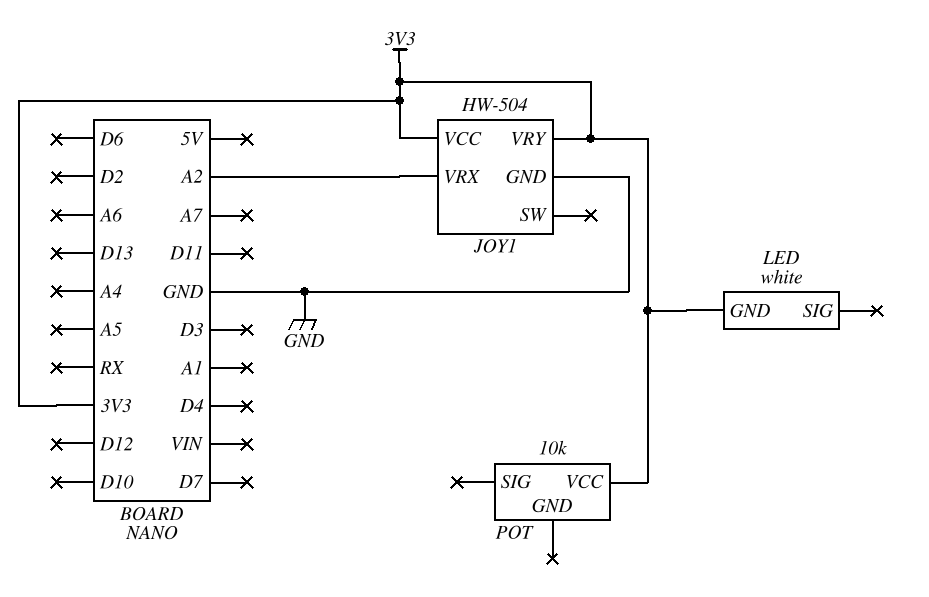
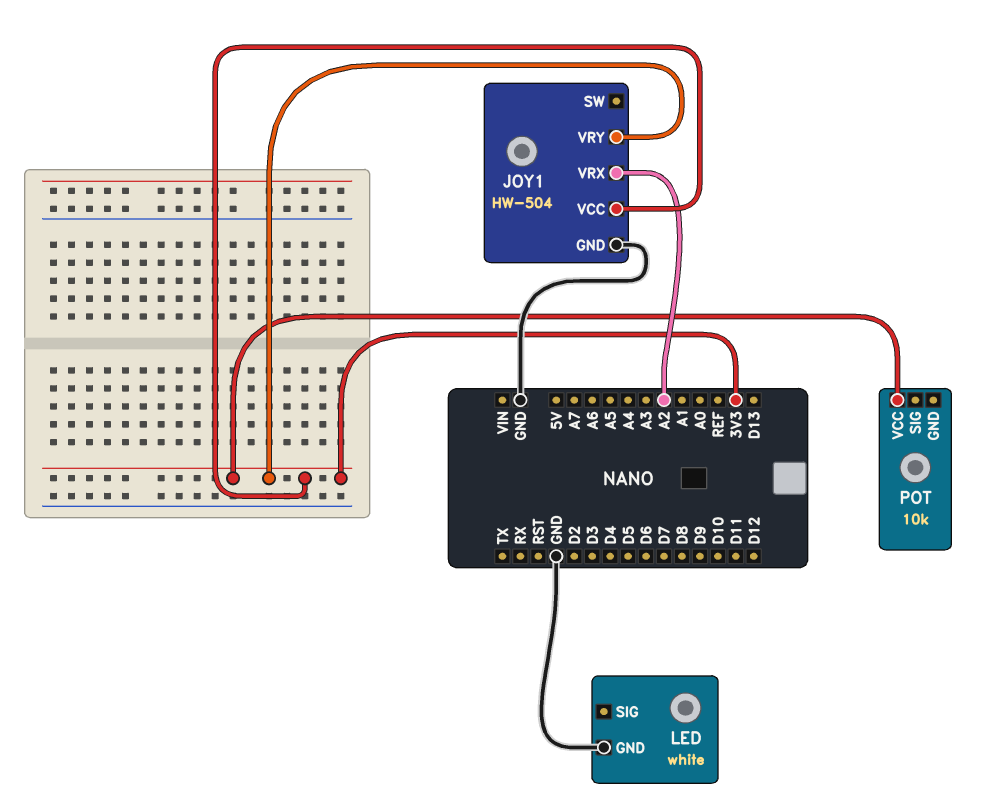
LED pin GND: 3V3 -> GND

